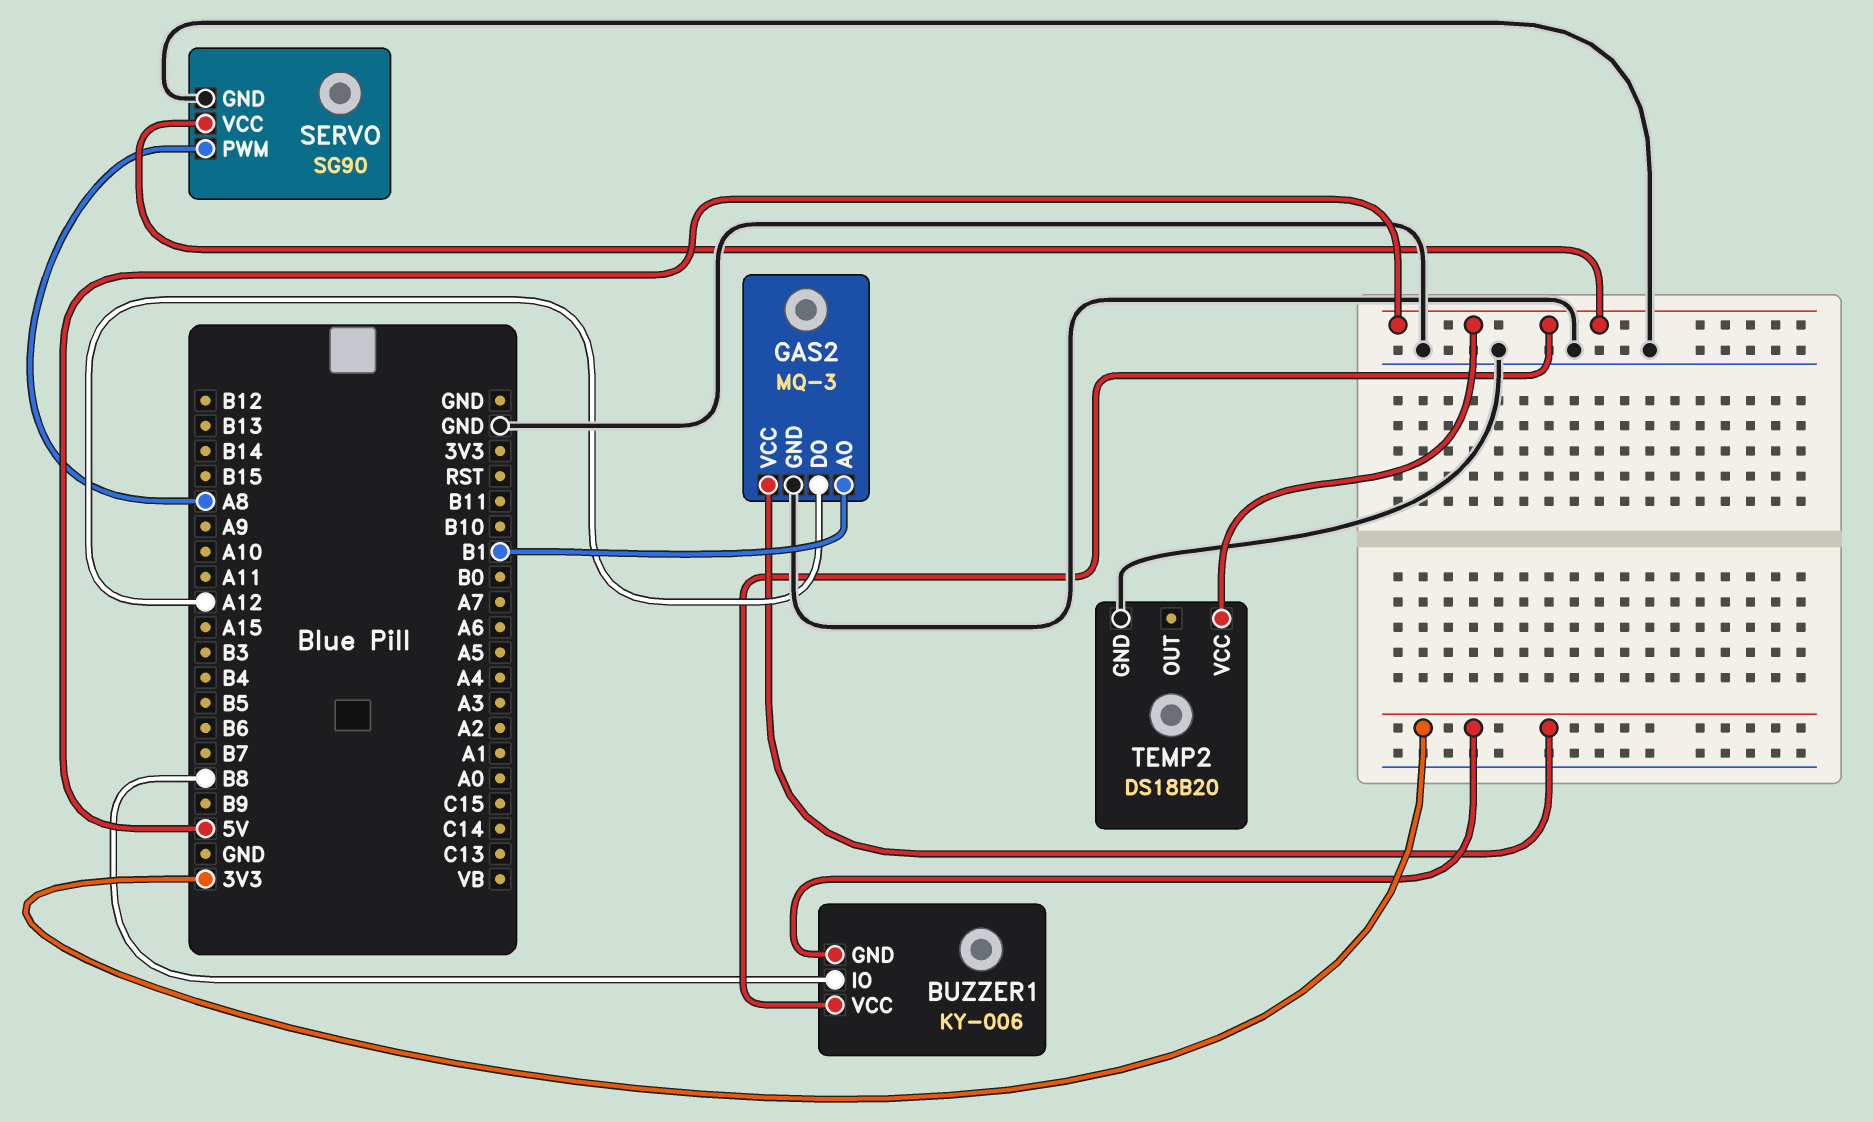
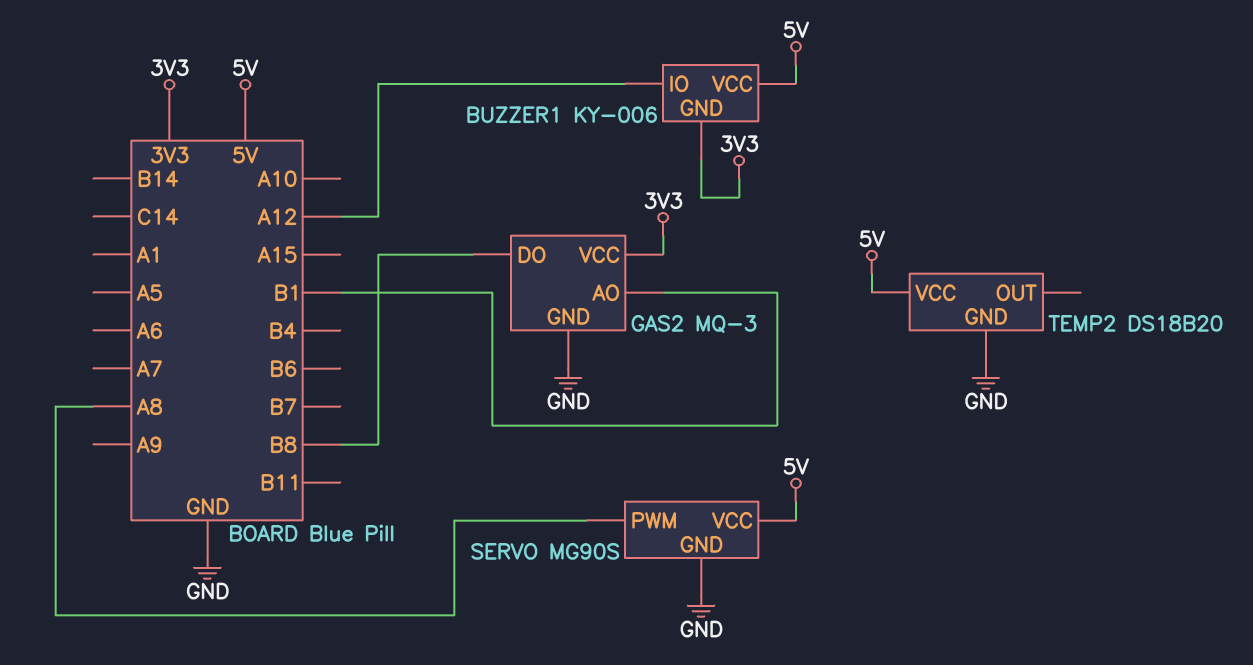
BUZZER1 pin IO: B8 -> A12
GAS2 pin DO: A12 -> B8
SERVO: SG90 -> MG90S

